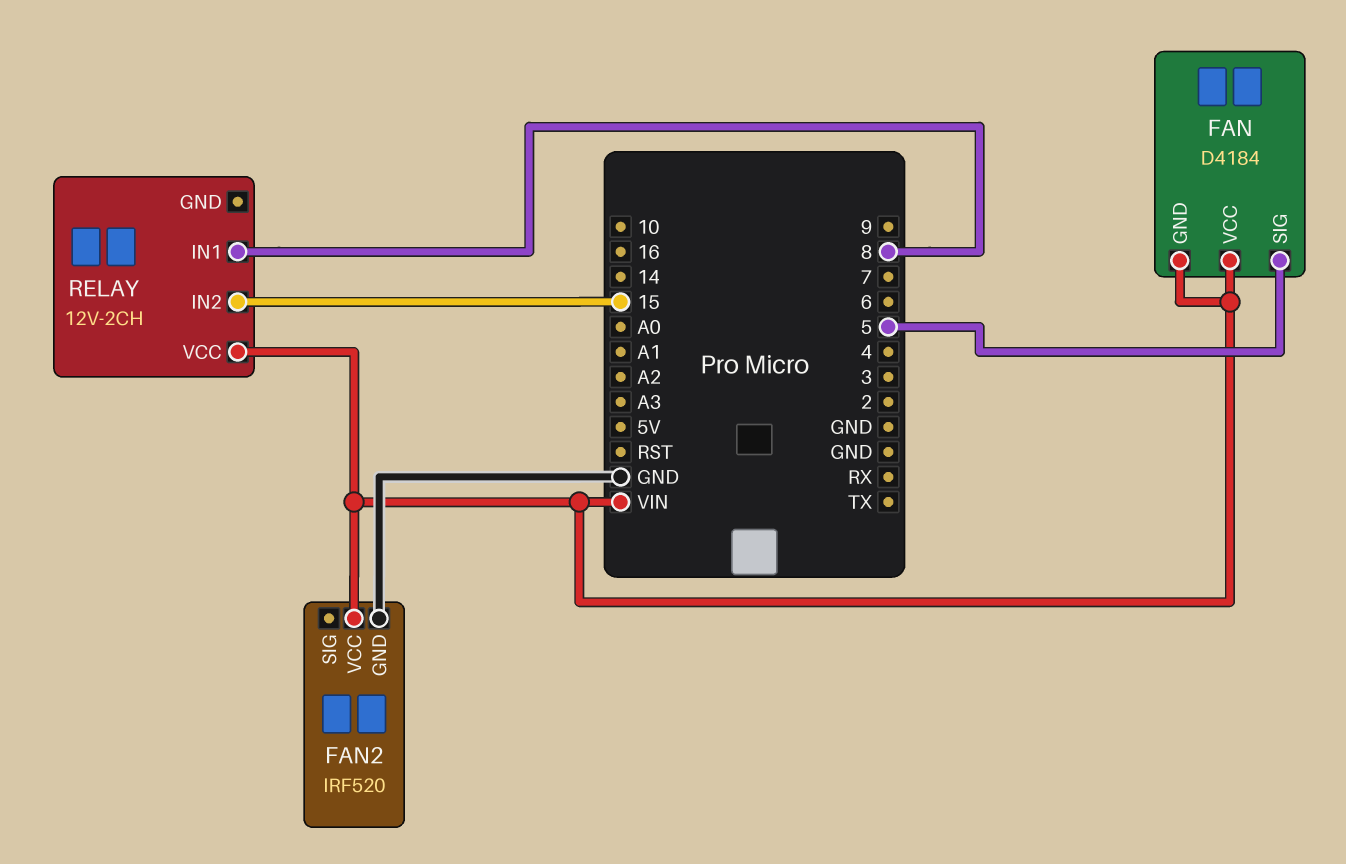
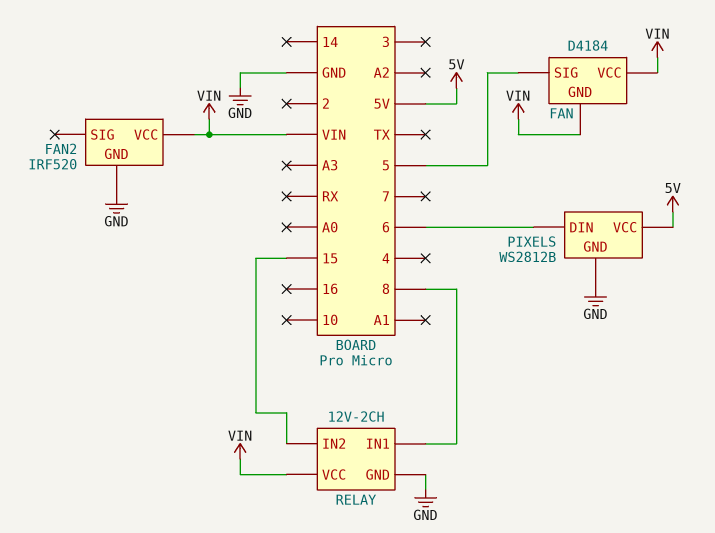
PIXELS: none -> WS2812B
PIXELS pin DIN: none -> 6
PIXELS pin GND: none -> GND
PIXELS pin VCC: none -> 5V
RELAY pin GND: none -> GND

